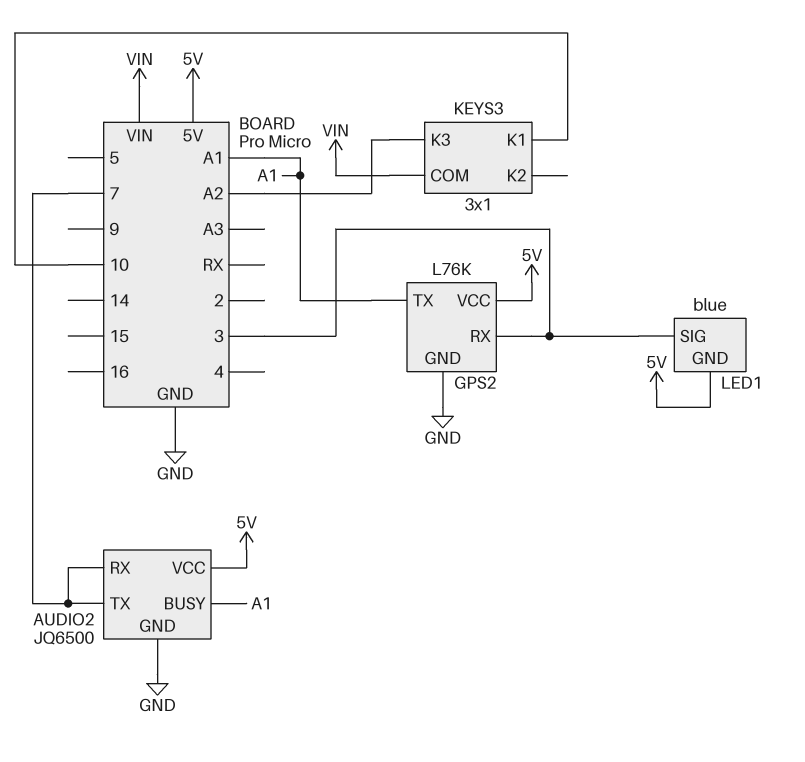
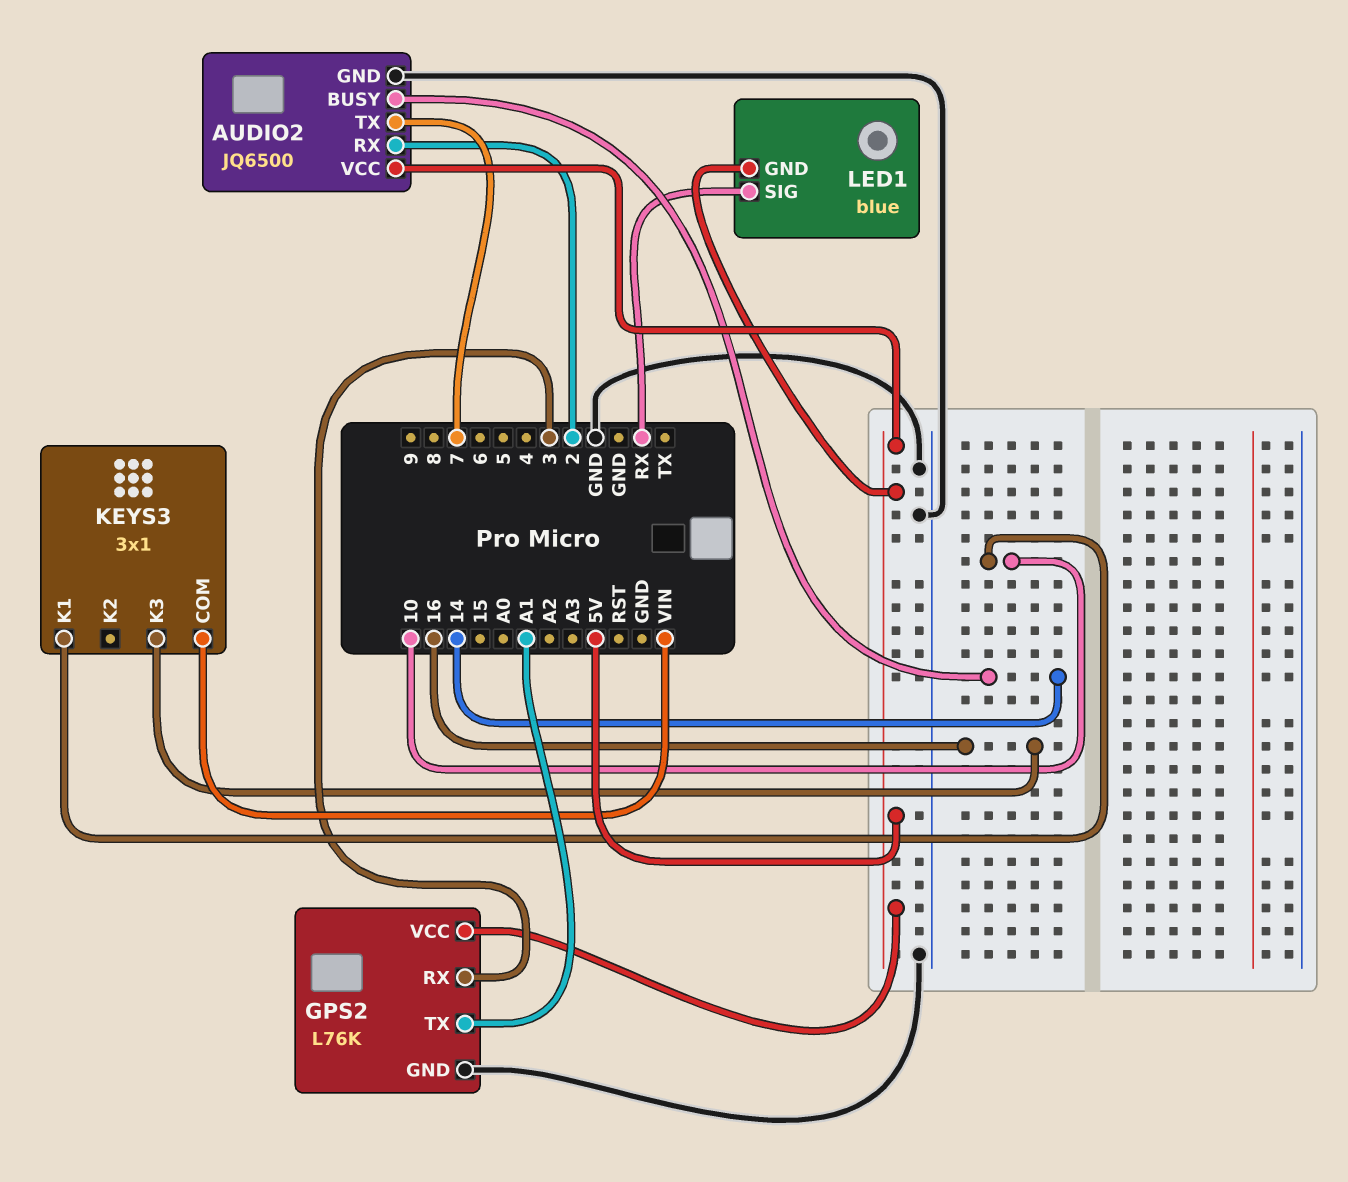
AUDIO2 pin BUSY: A1 -> 14
AUDIO2 pin RX: 7 -> 2
KEYS3 pin K3: A2 -> 16
LED1 pin SIG: 3 -> RX

